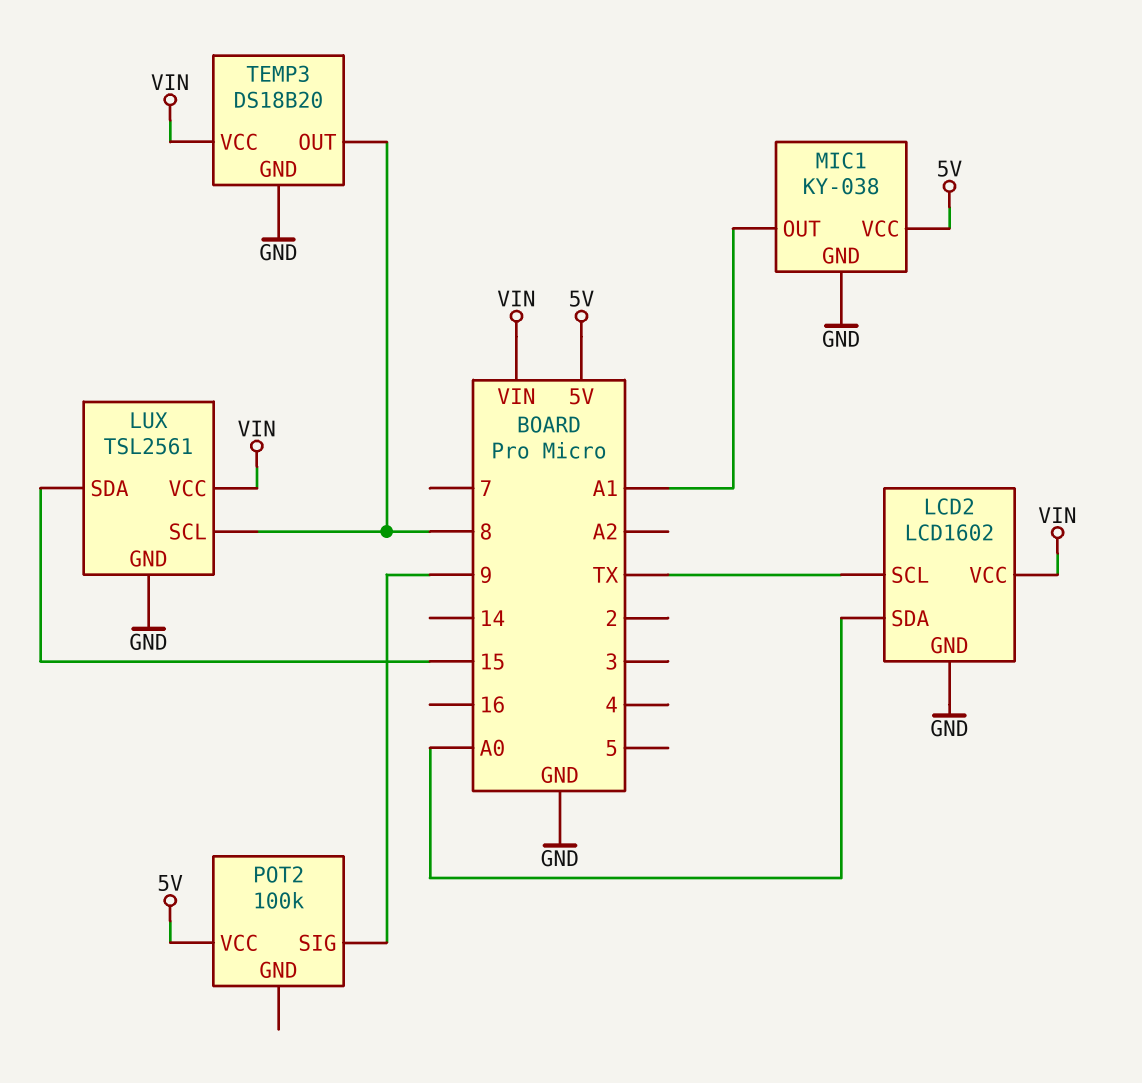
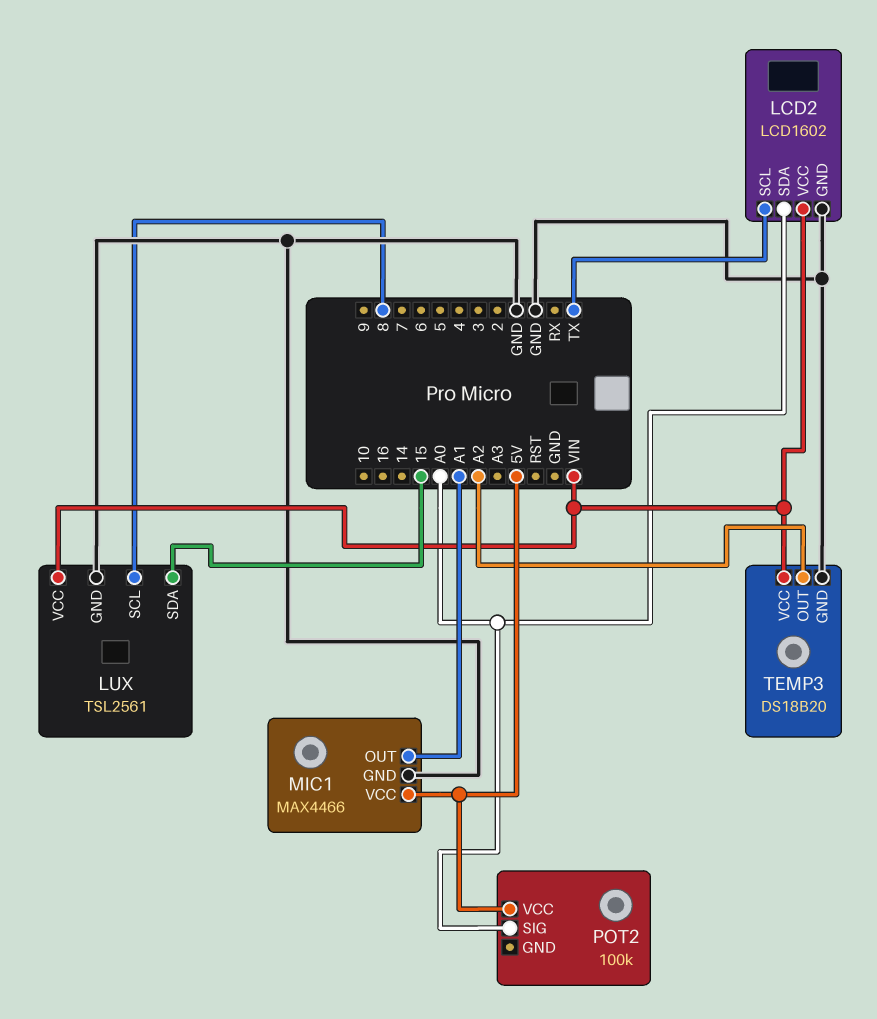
MIC1: KY-038 -> MAX4466
POT2 pin SIG: 9 -> A0
TEMP3 pin OUT: 8 -> A2

